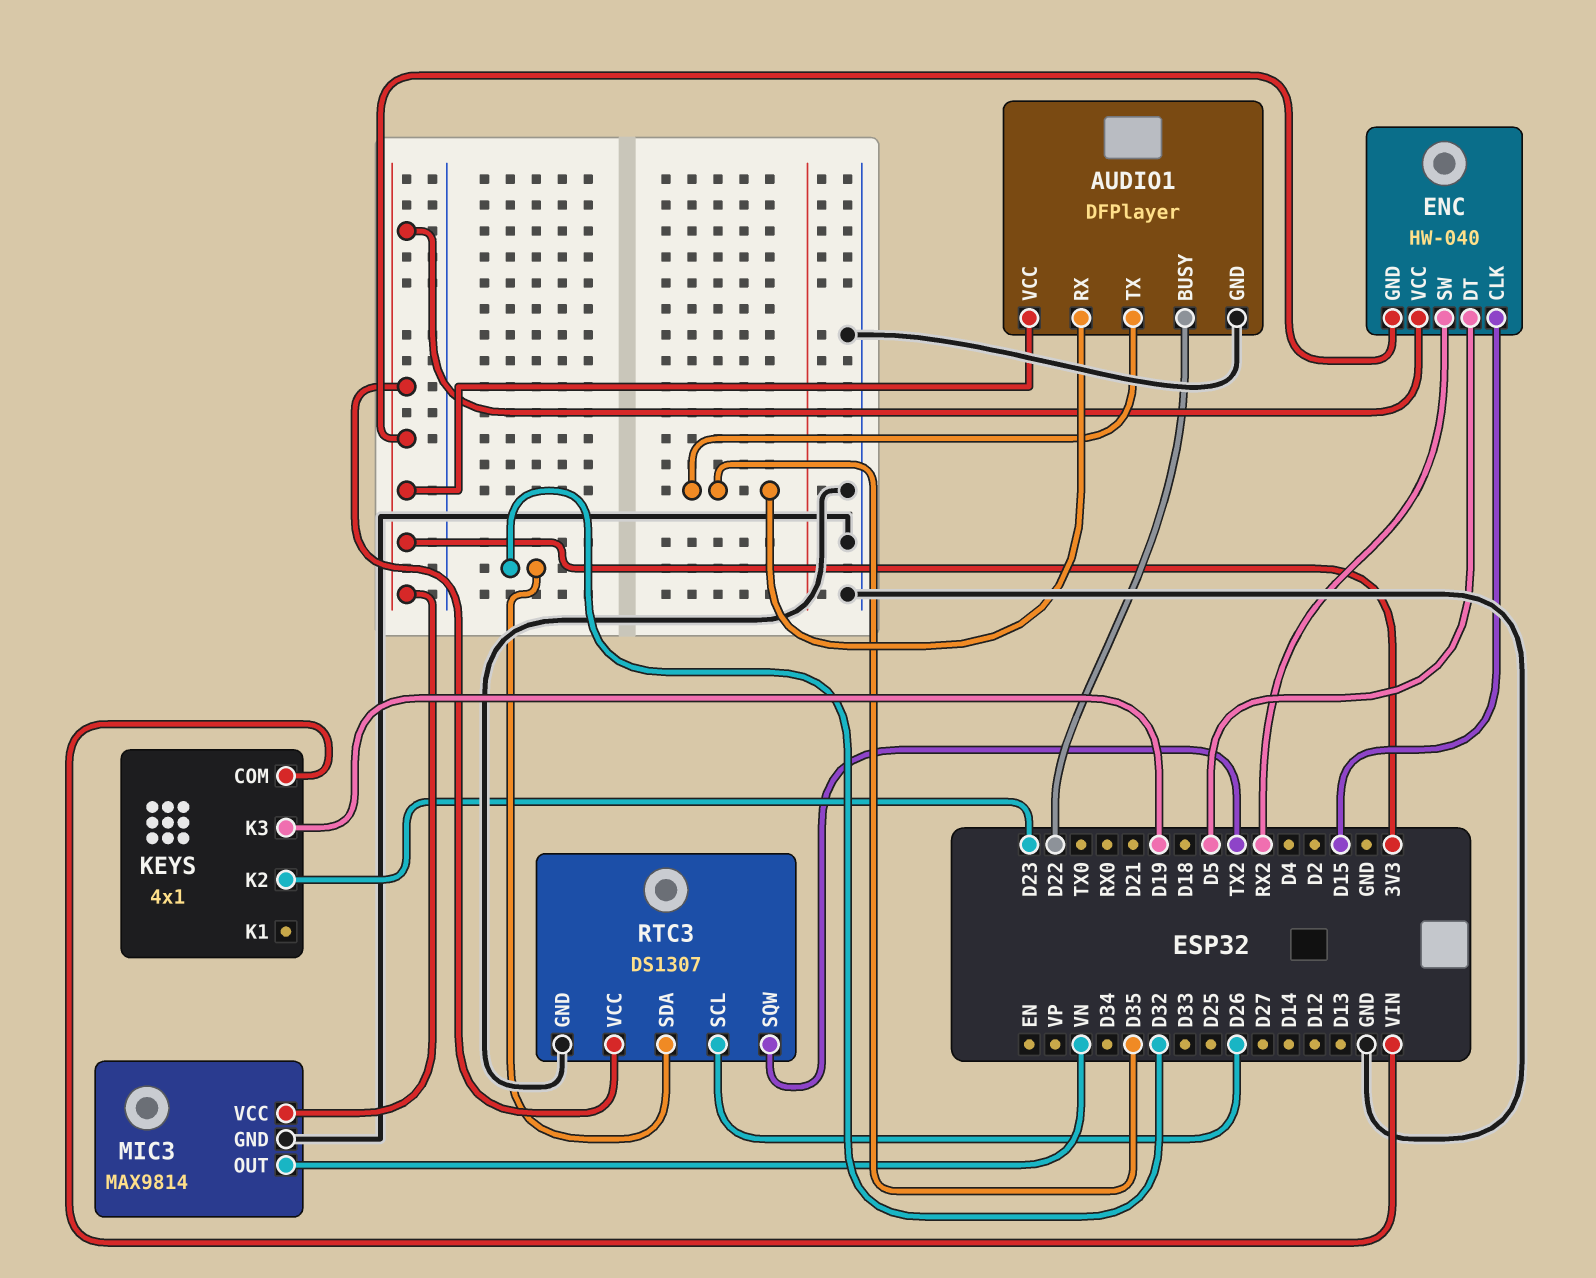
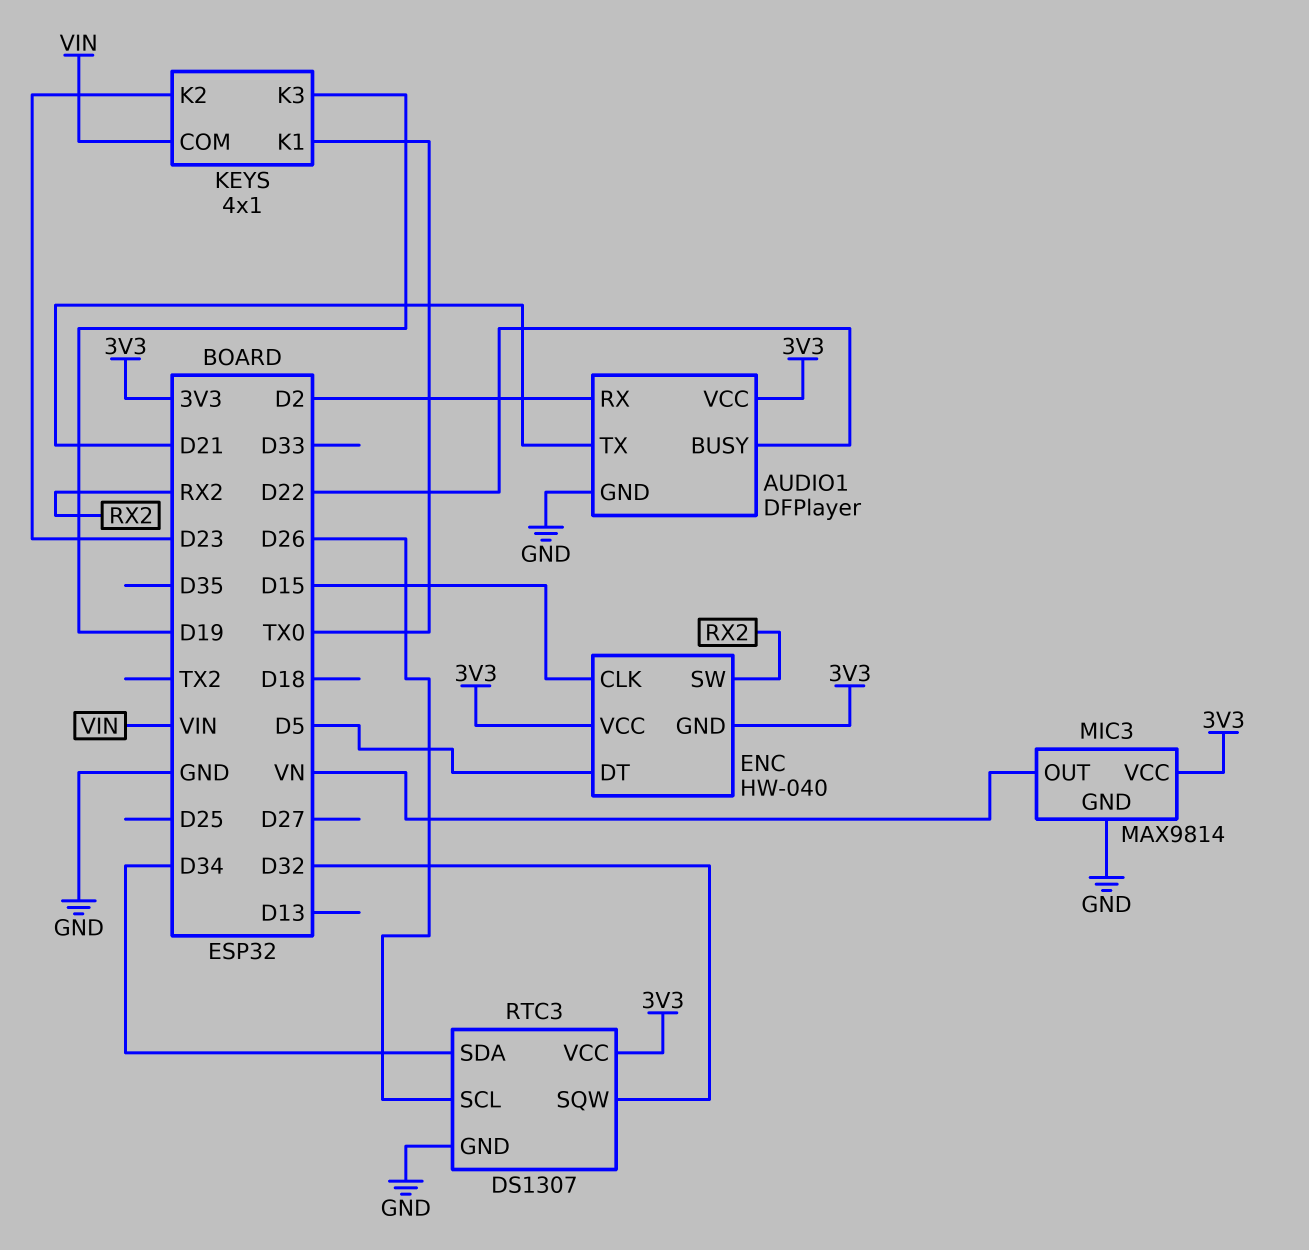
AUDIO1 pin RX: D35 -> D2
AUDIO1 pin TX: D35 -> D21
KEYS pin K1: none -> TX0
RTC3 pin SDA: D32 -> D34
RTC3 pin SQW: TX2 -> D32

